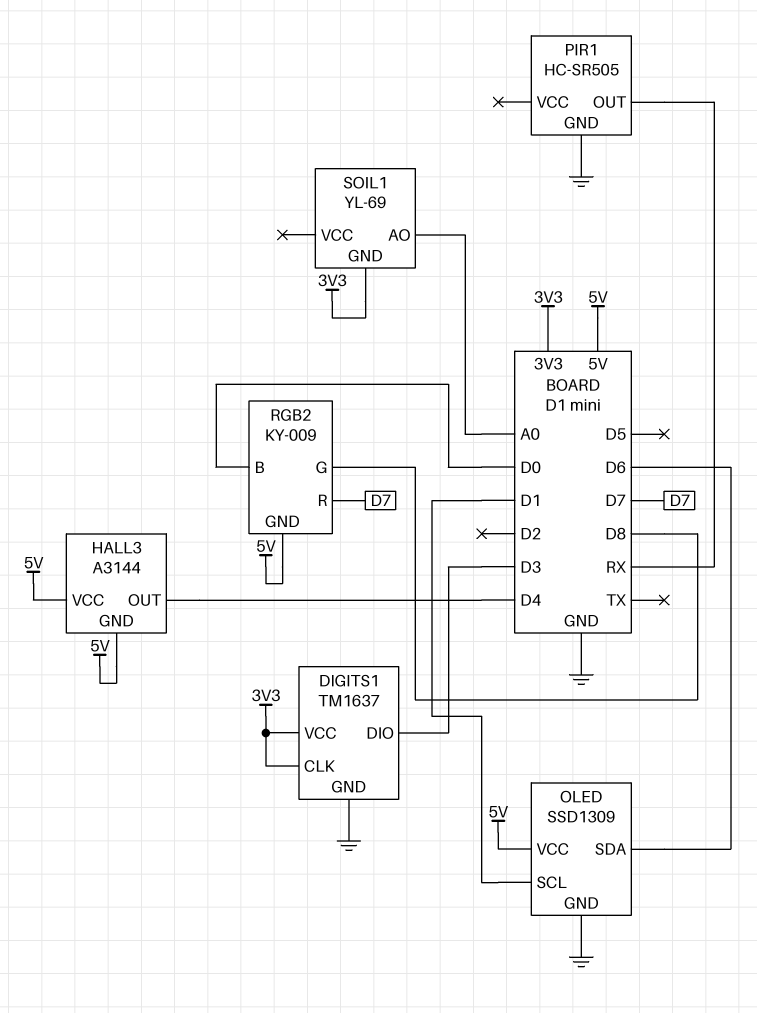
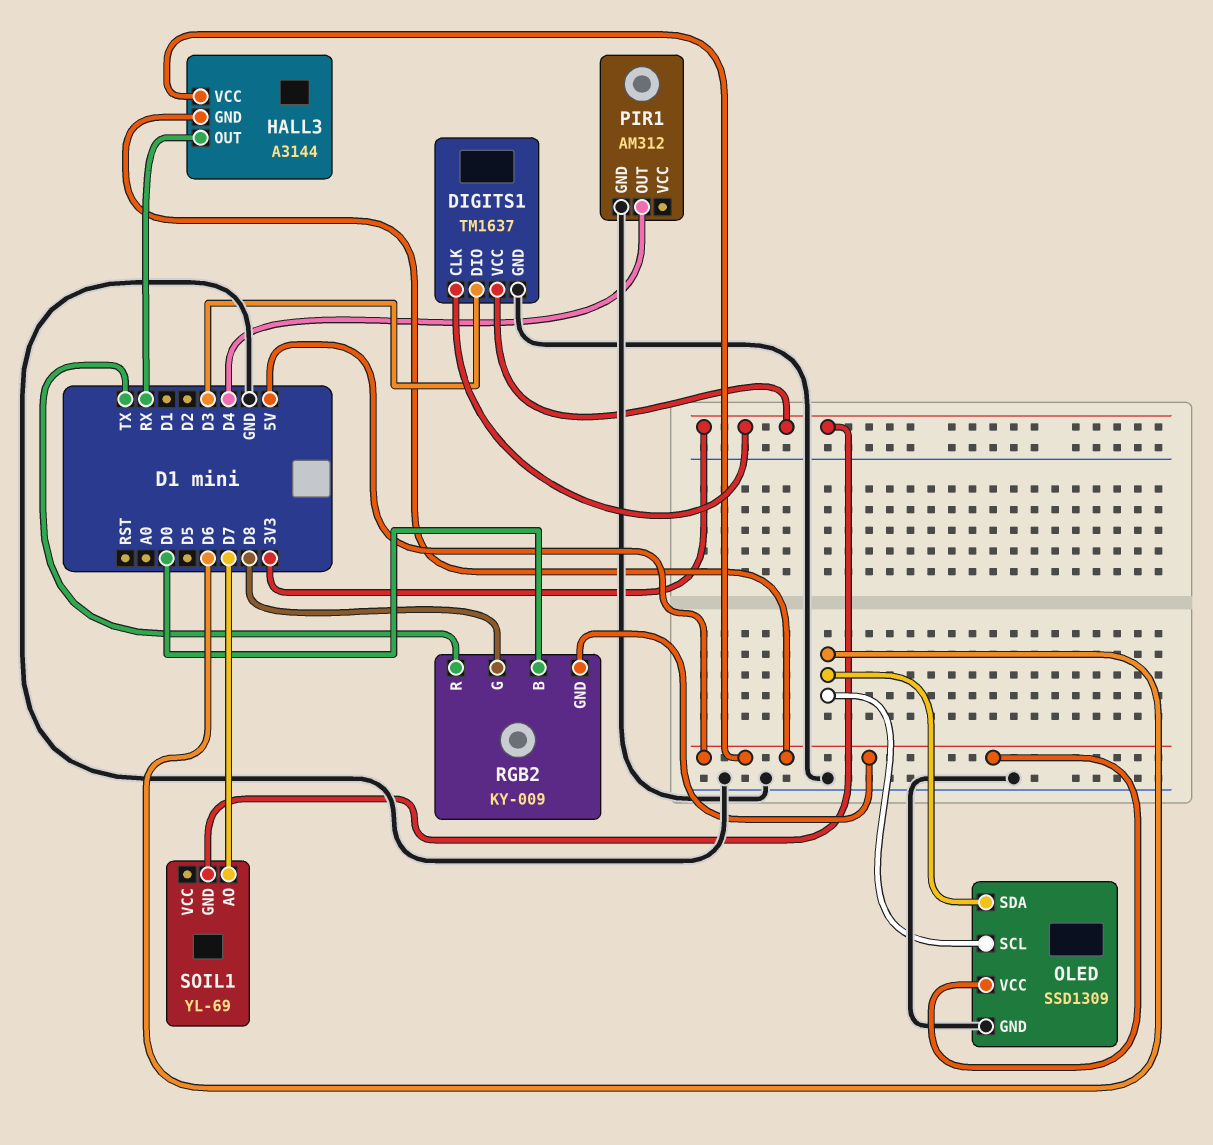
HALL3 pin OUT: D4 -> RX
OLED pin SCL: D1 -> D6
PIR1: HC-SR505 -> AM312
PIR1 pin OUT: RX -> D4
RGB2 pin R: D7 -> TX
SOIL1 pin AO: A0 -> D7

